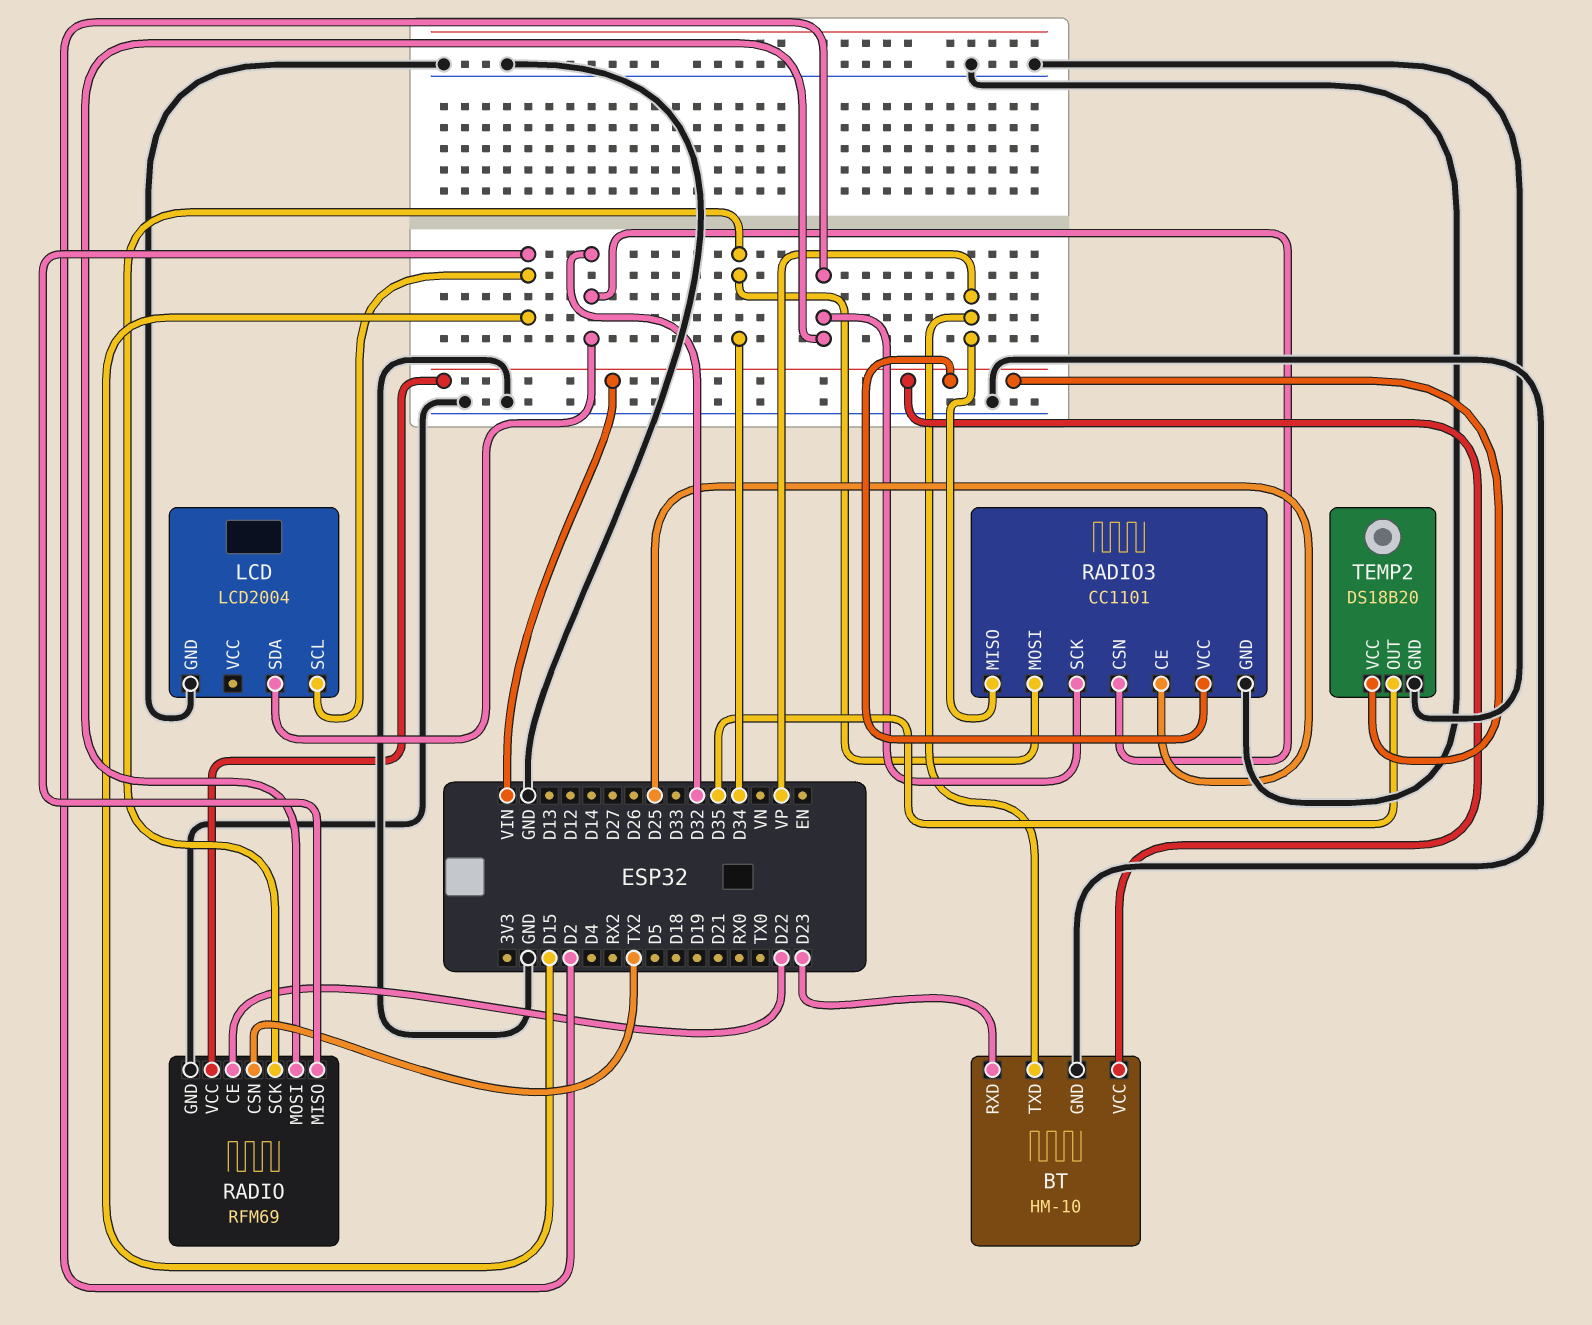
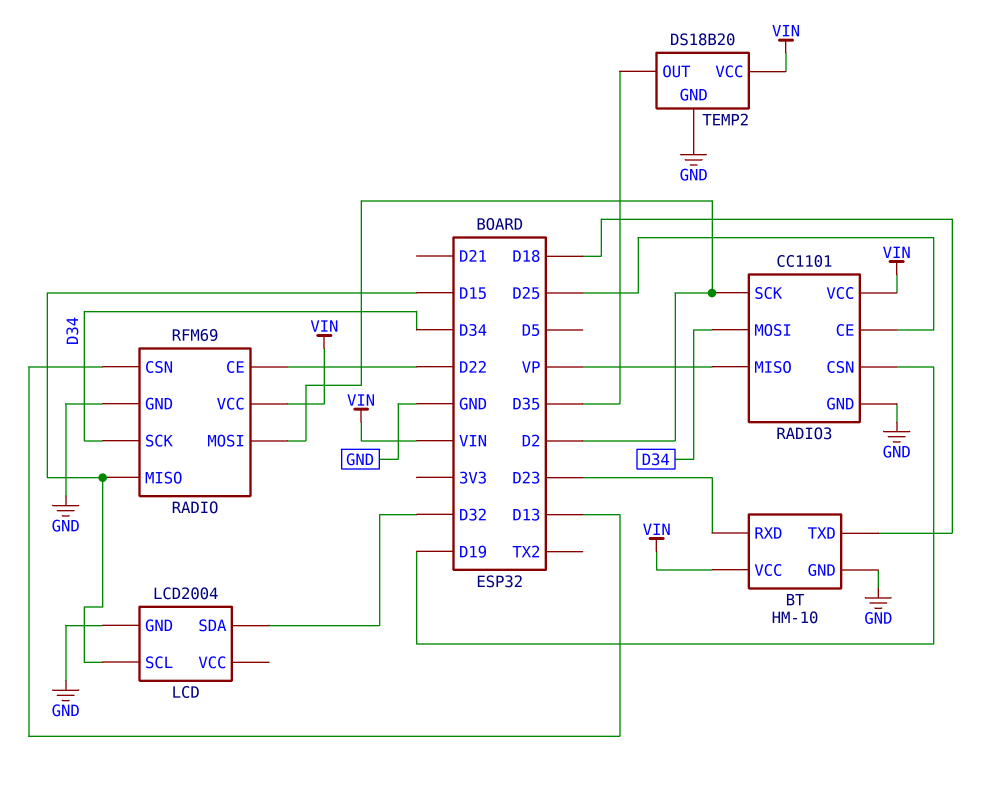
BT pin TXD: VP -> D18
RADIO pin CSN: TX2 -> D13
RADIO3 pin CSN: D32 -> D19

